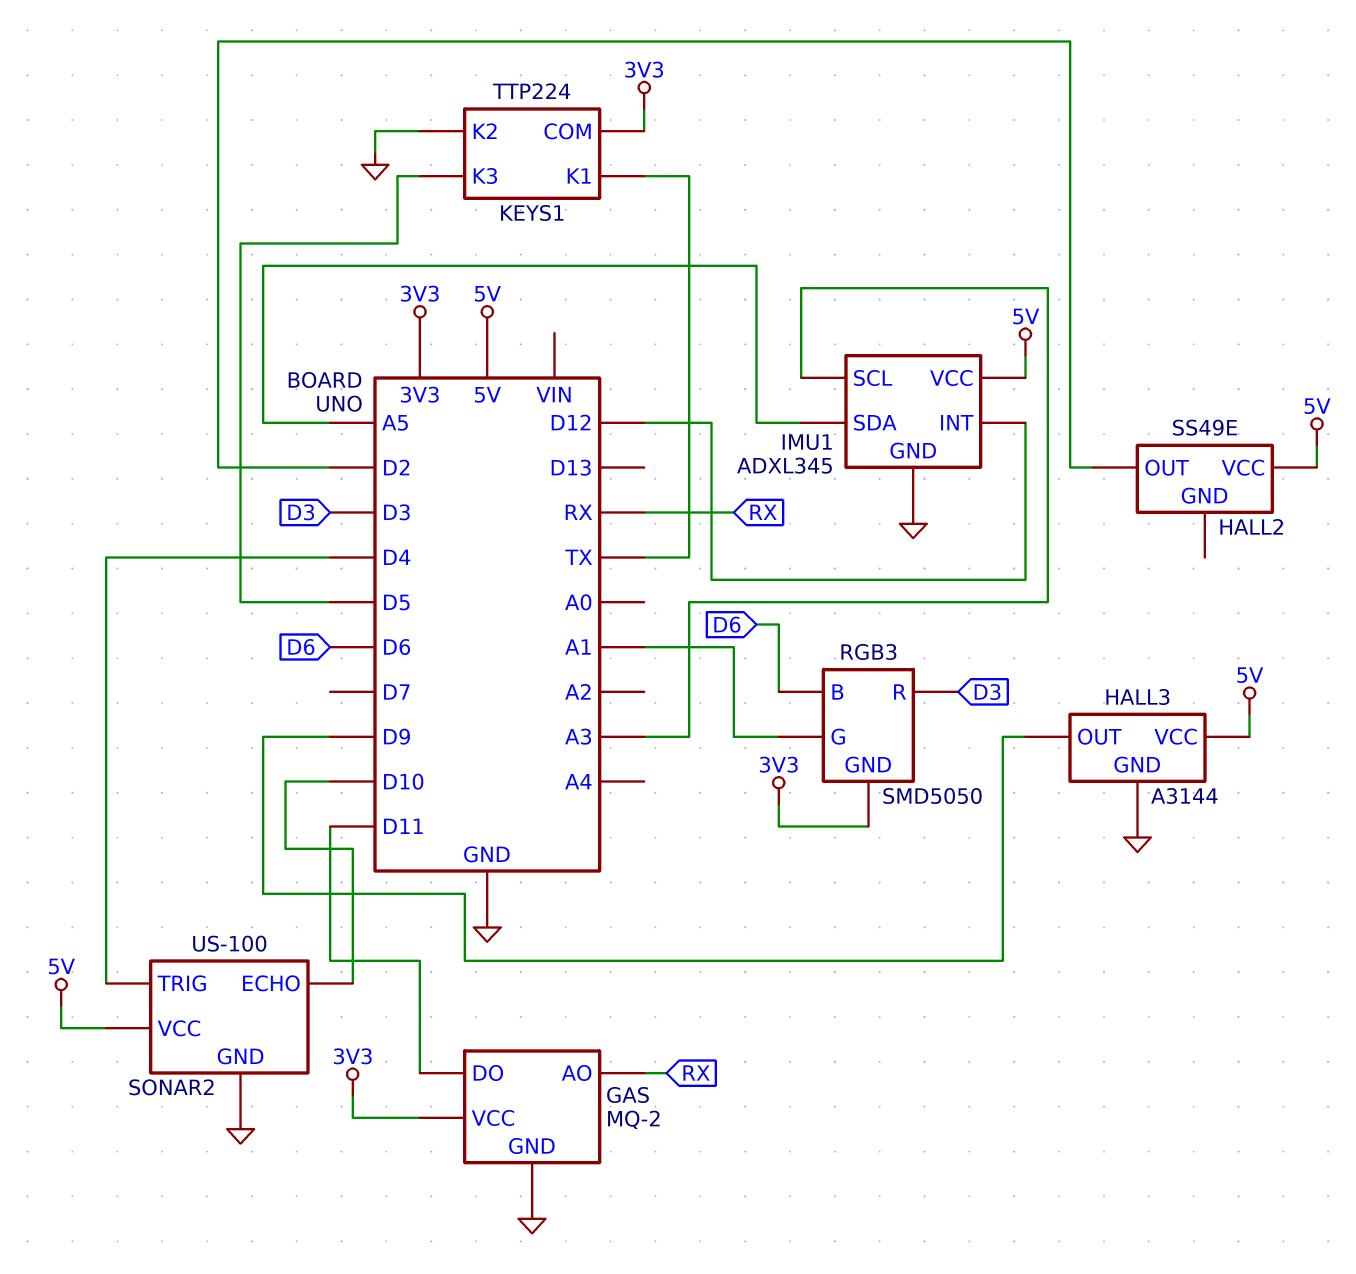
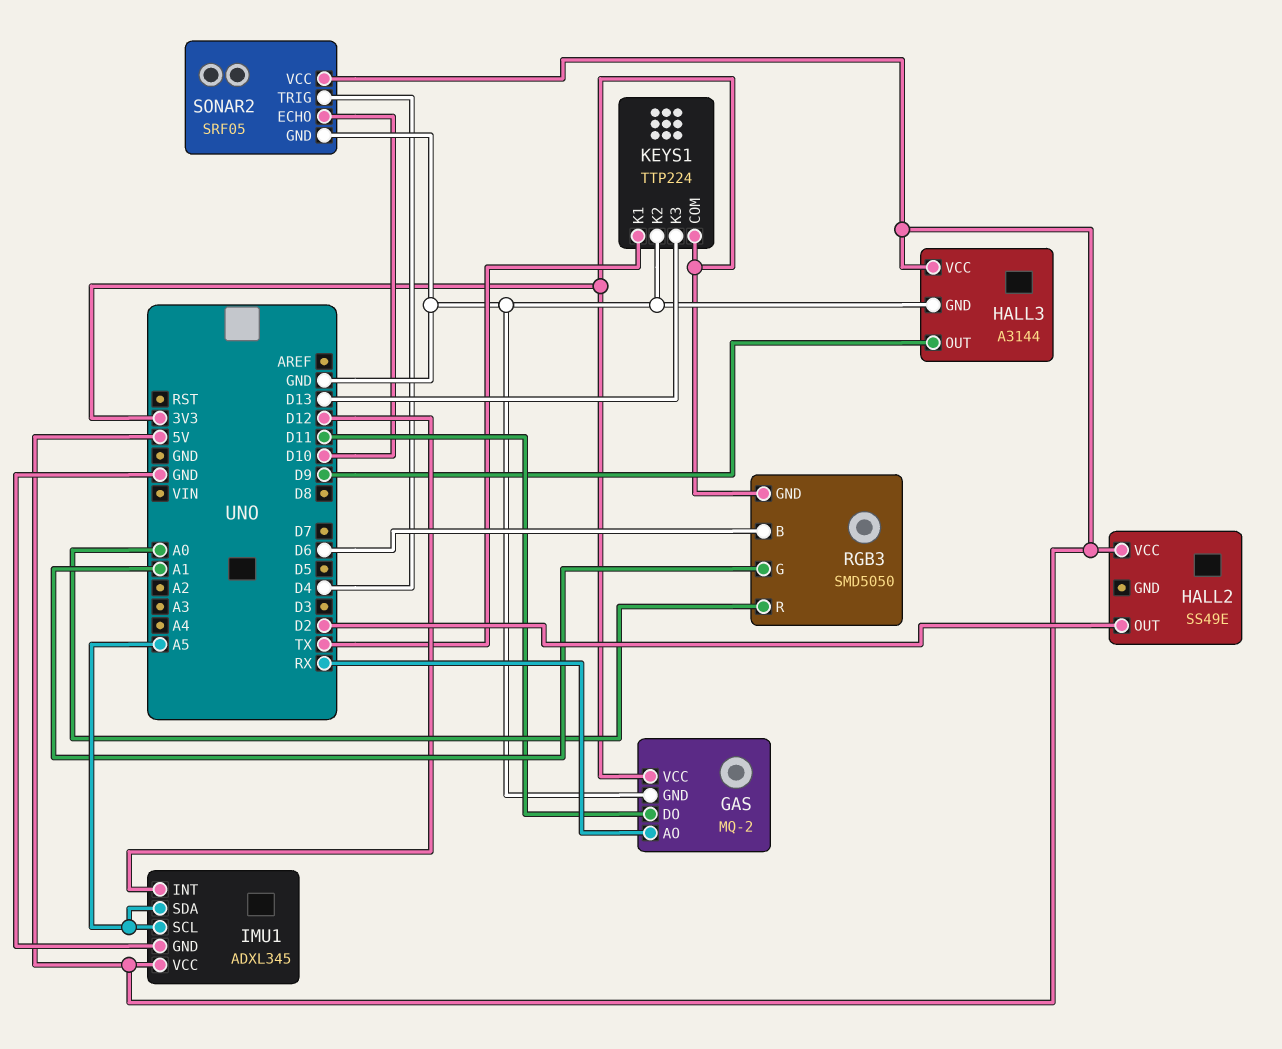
IMU1 pin SCL: A3 -> A5
KEYS1 pin K3: D5 -> D13
RGB3 pin R: D3 -> A0
SONAR2: US-100 -> SRF05

